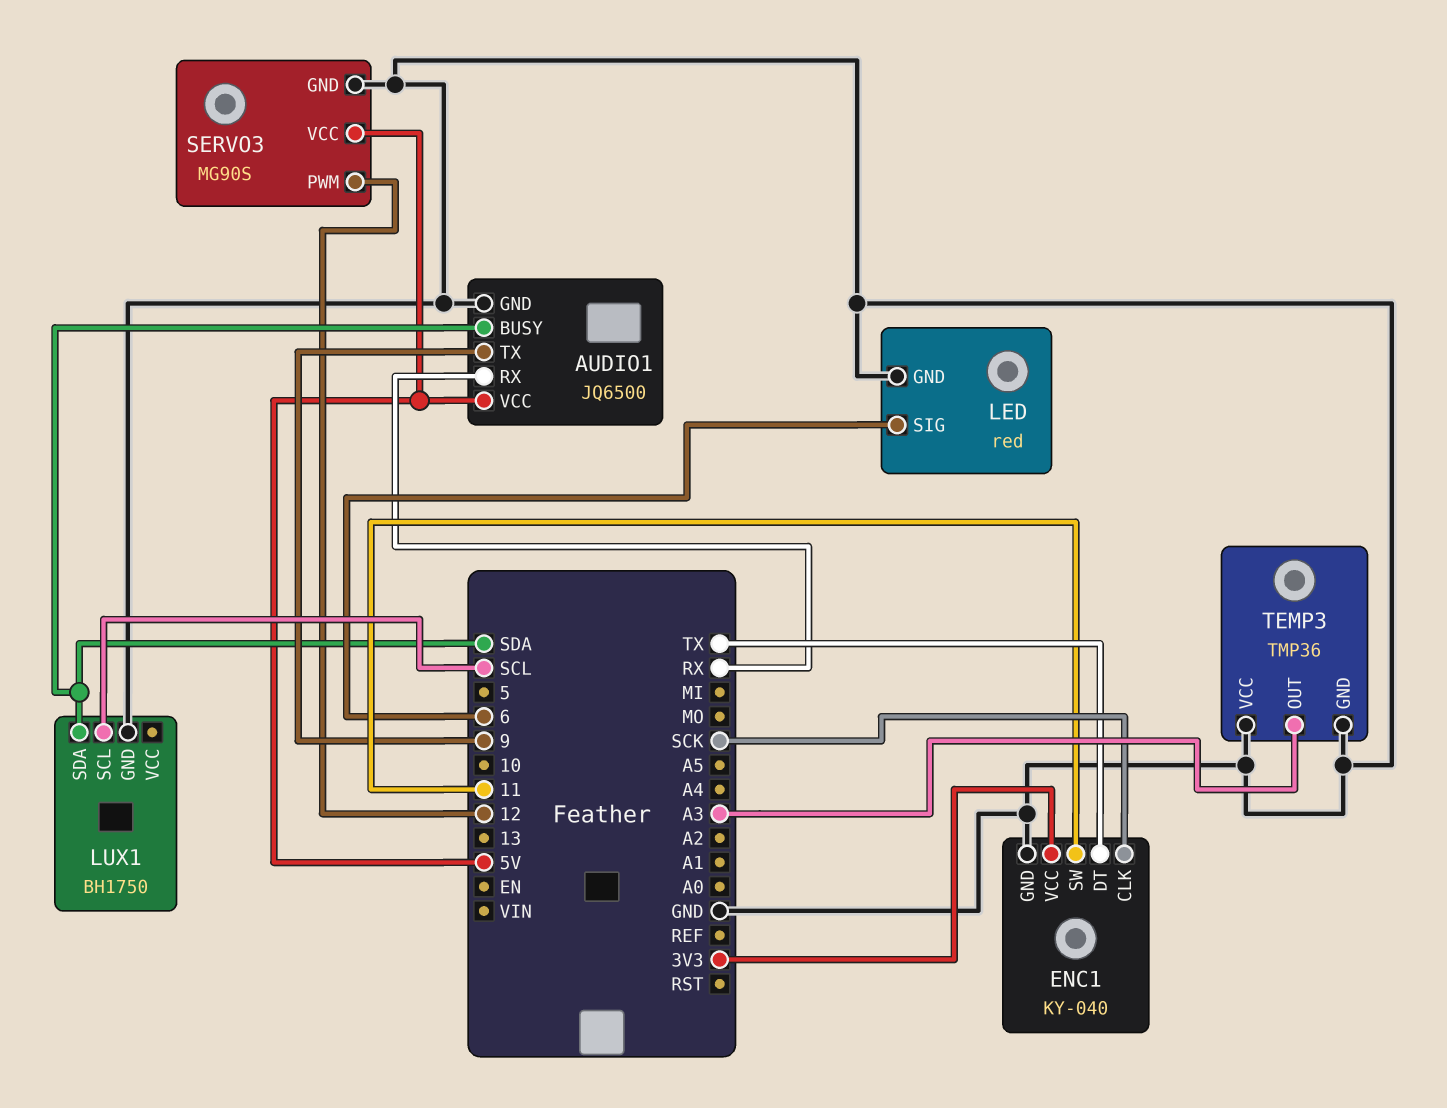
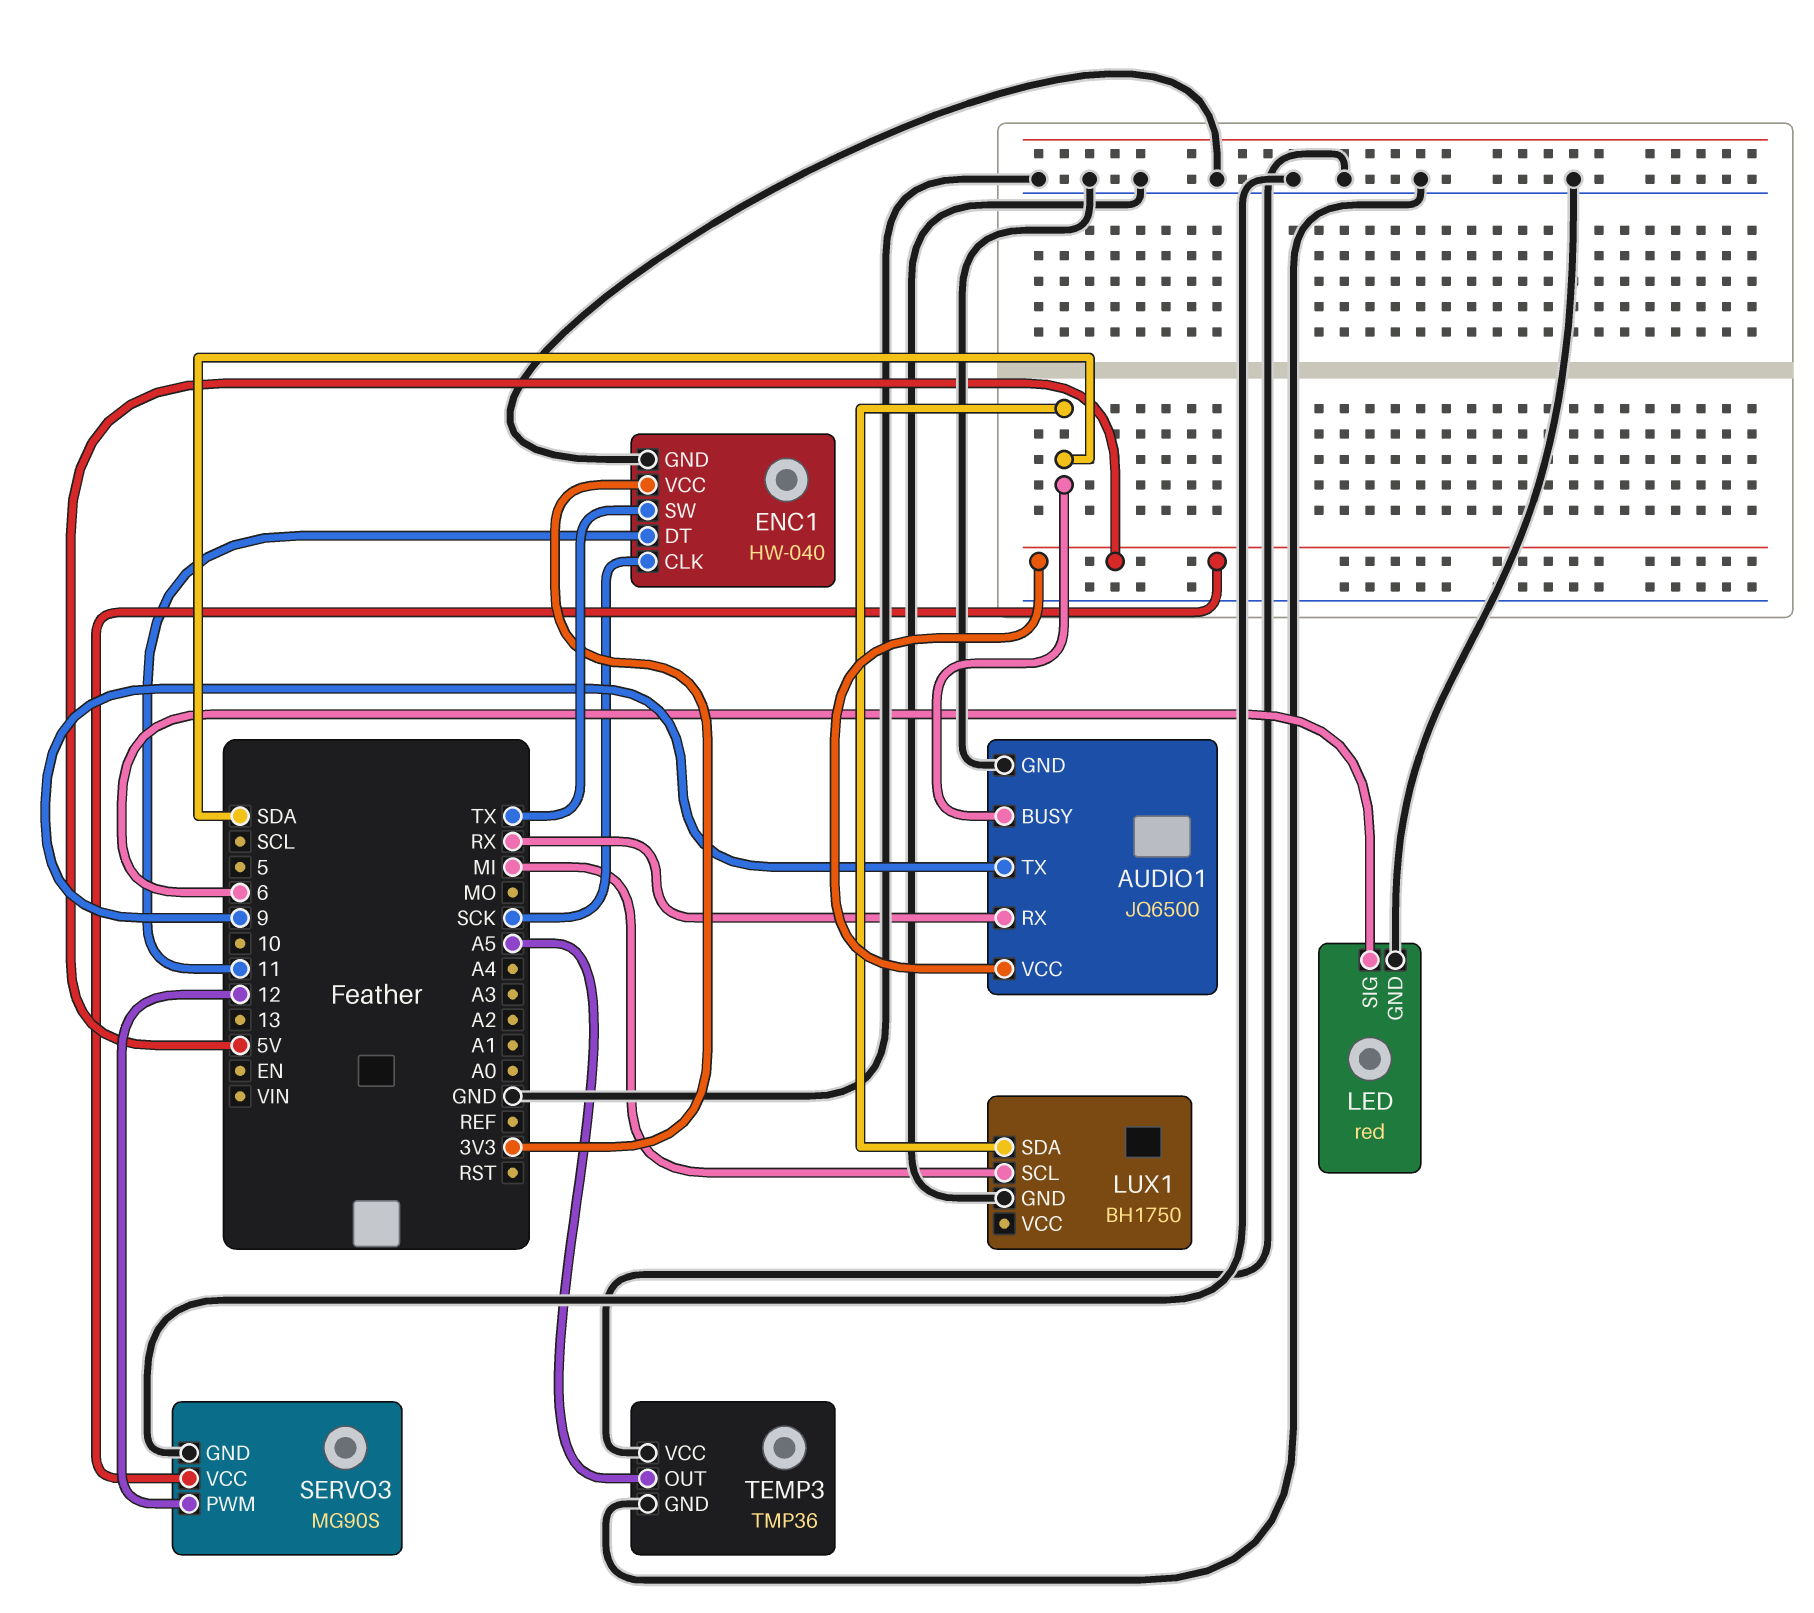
ENC1: KY-040 -> HW-040
ENC1 pin DT: TX -> 11
ENC1 pin SW: 11 -> TX
LUX1 pin SCL: SCL -> MI
TEMP3 pin OUT: A3 -> A5

